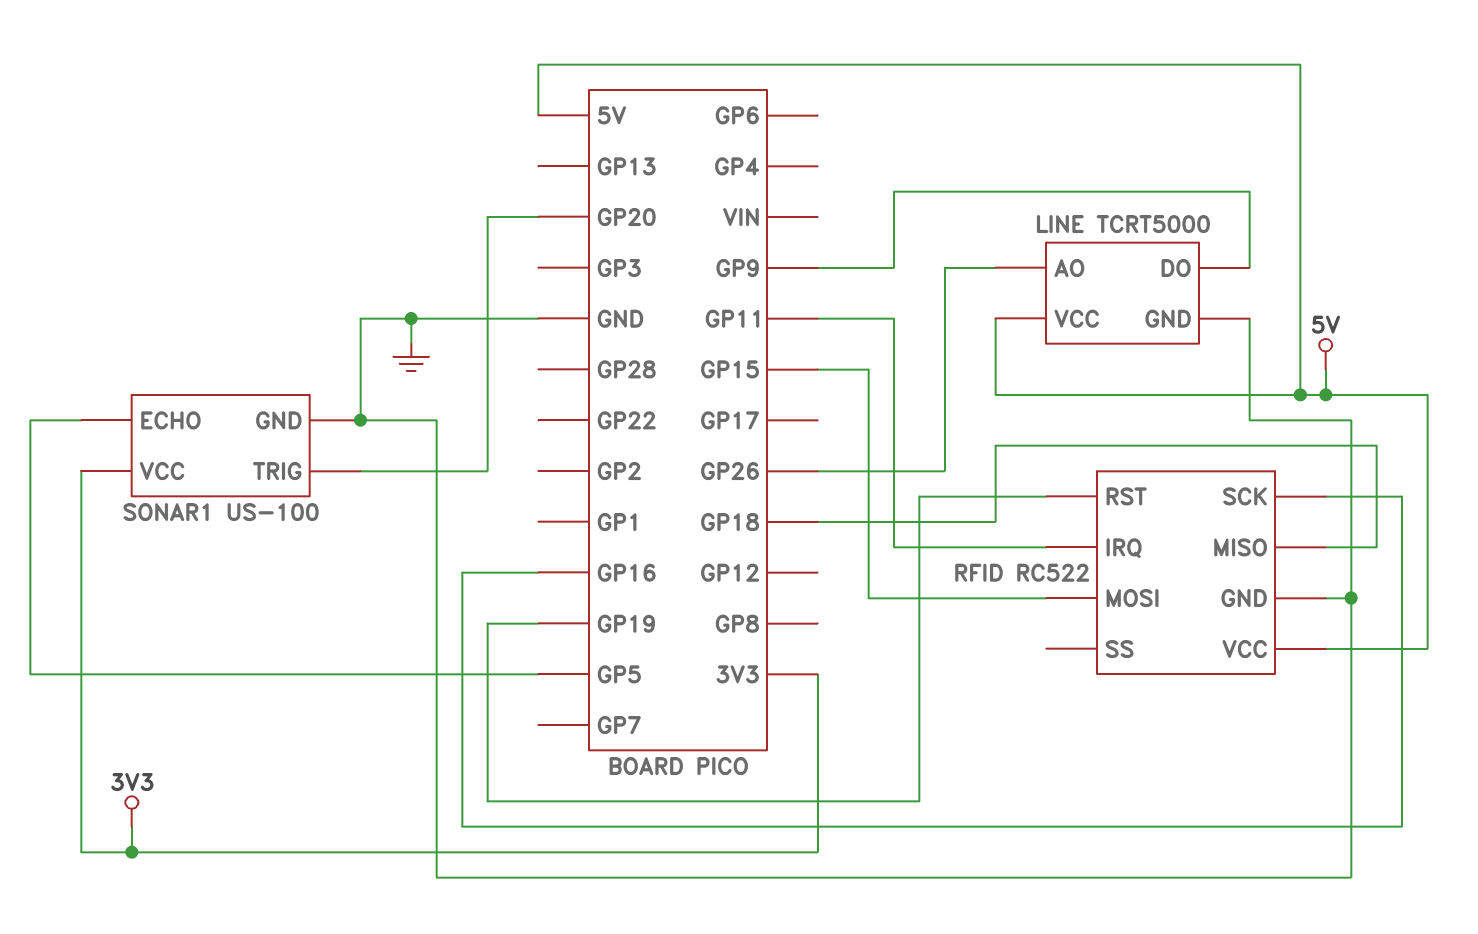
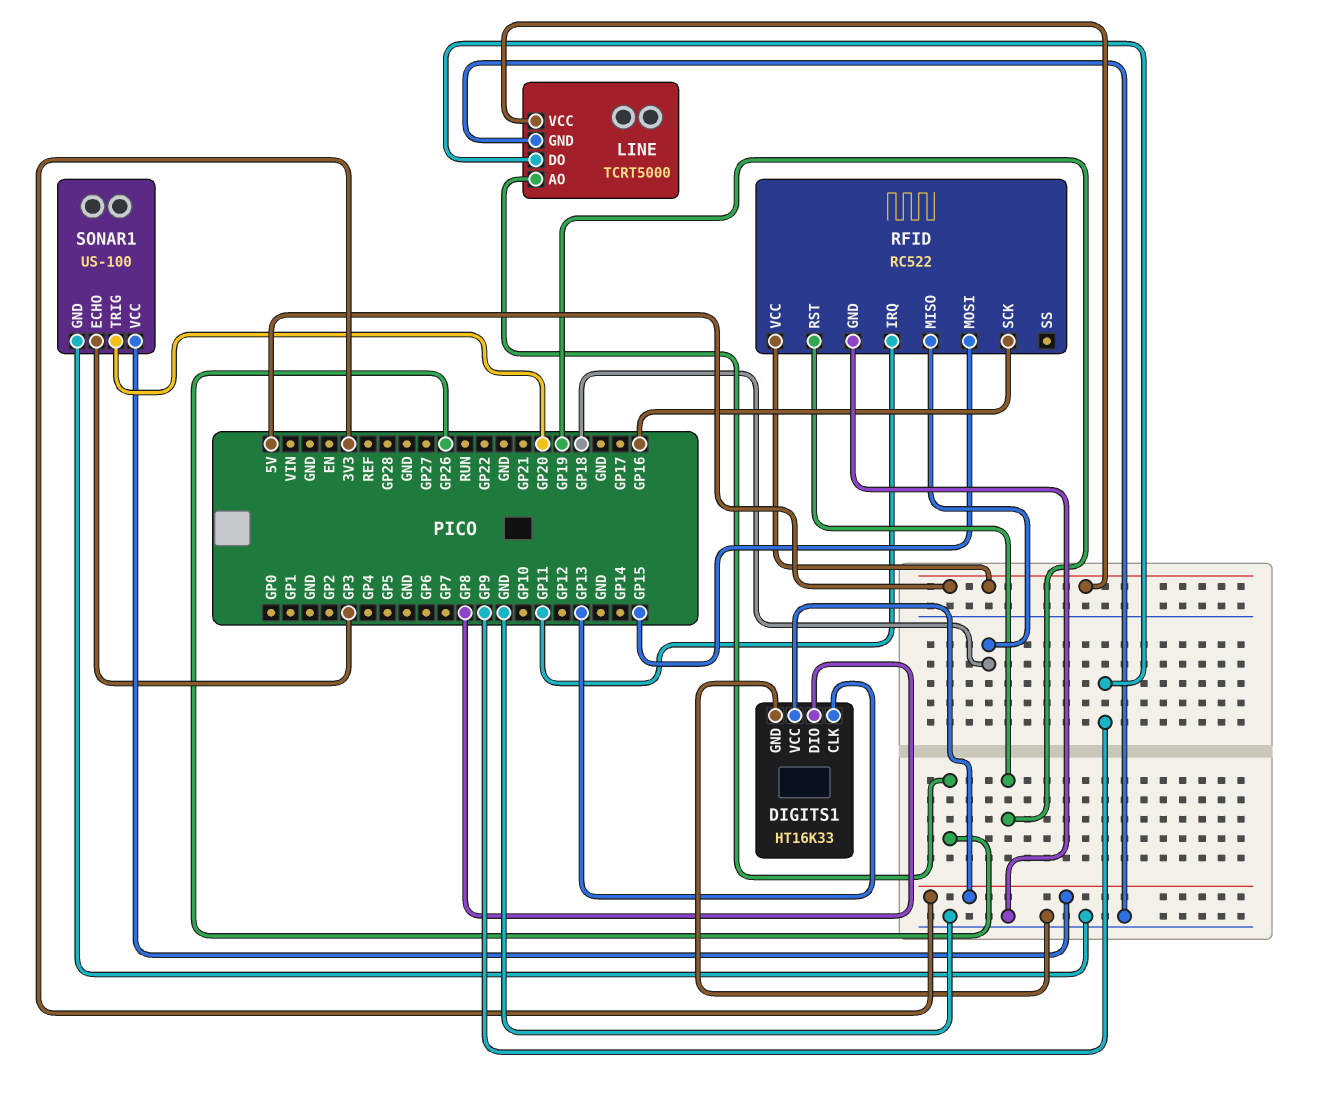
DIGITS1: none -> HT16K33
DIGITS1 pin CLK: none -> GP13
DIGITS1 pin DIO: none -> GP8
DIGITS1 pin GND: none -> GND
DIGITS1 pin VCC: none -> 3V3
SONAR1 pin ECHO: GP5 -> GP3

